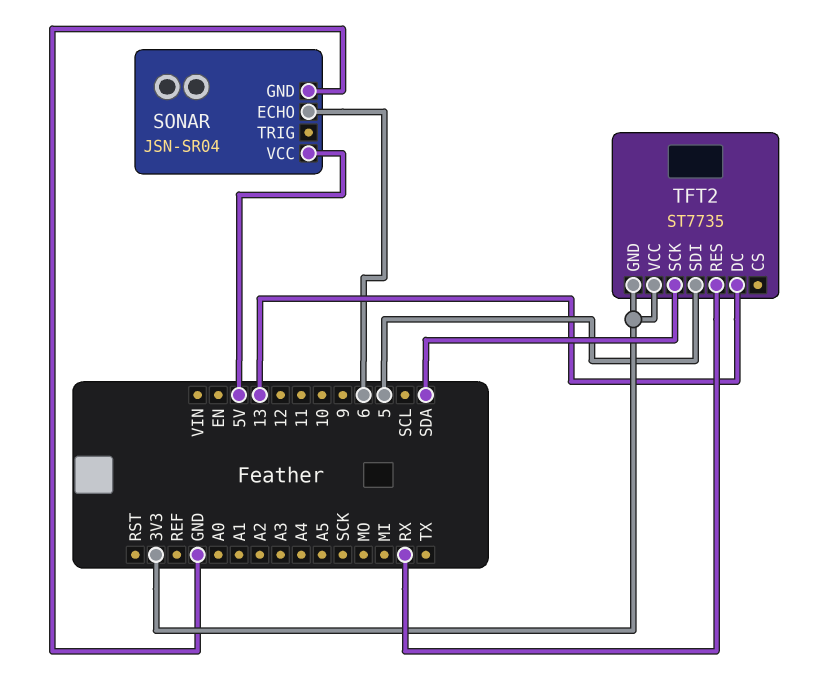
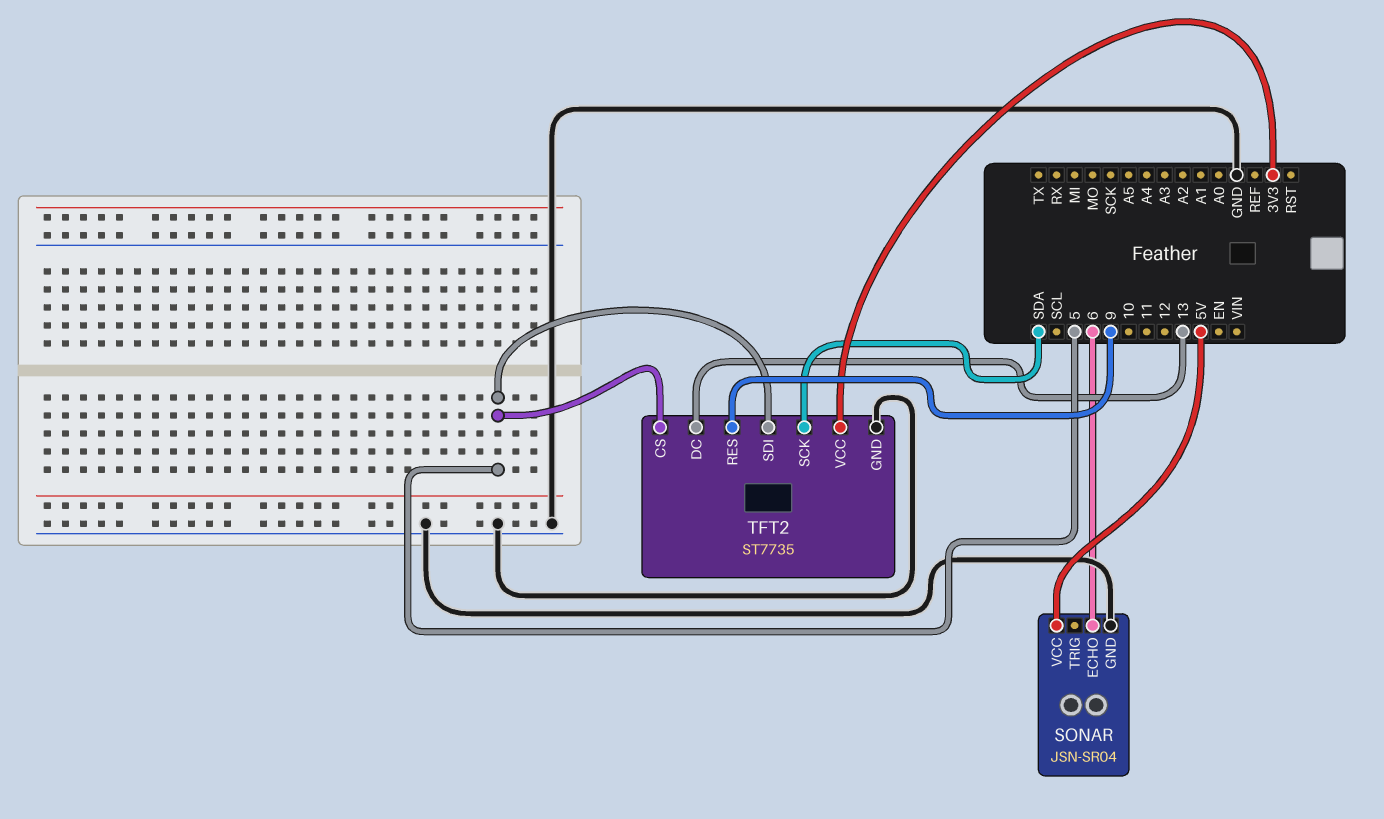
TFT2 pin CS: none -> 5
TFT2 pin GND: 3V3 -> GND
TFT2 pin RES: RX -> 9

